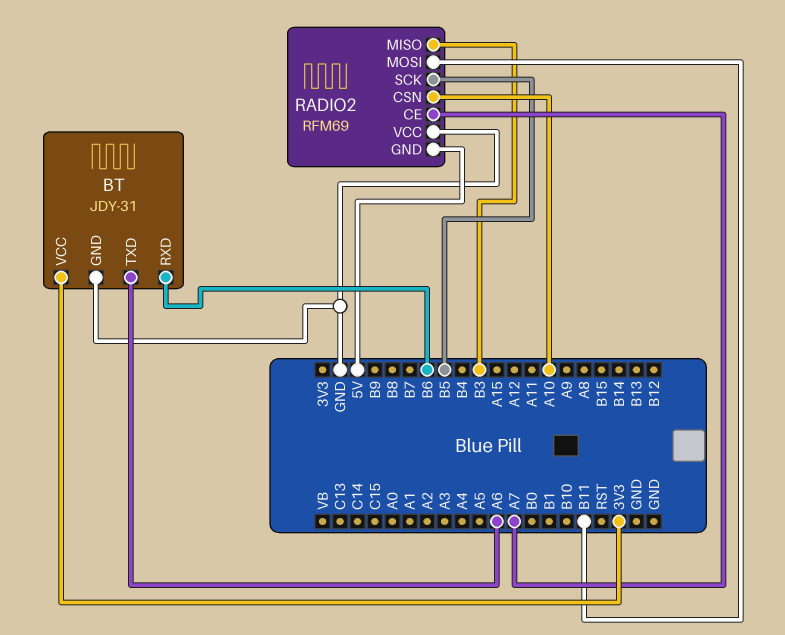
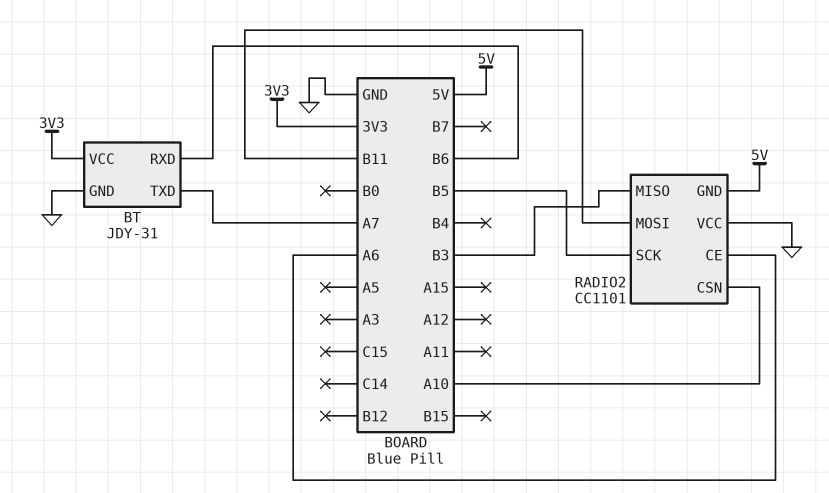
BT pin TXD: A6 -> A7
RADIO2: RFM69 -> CC1101
RADIO2 pin CE: A7 -> A6

